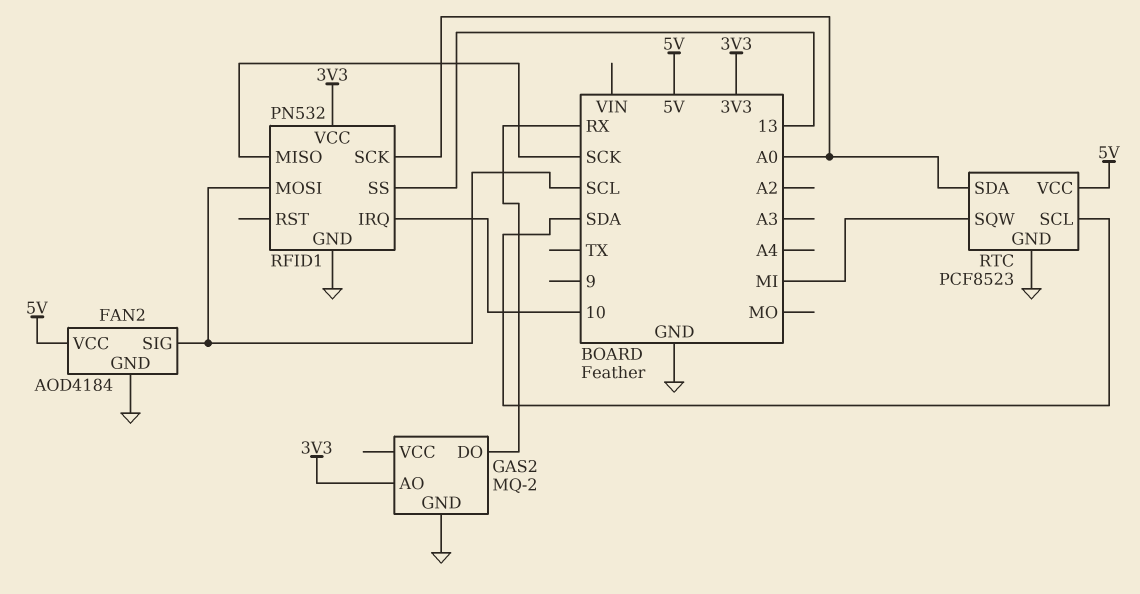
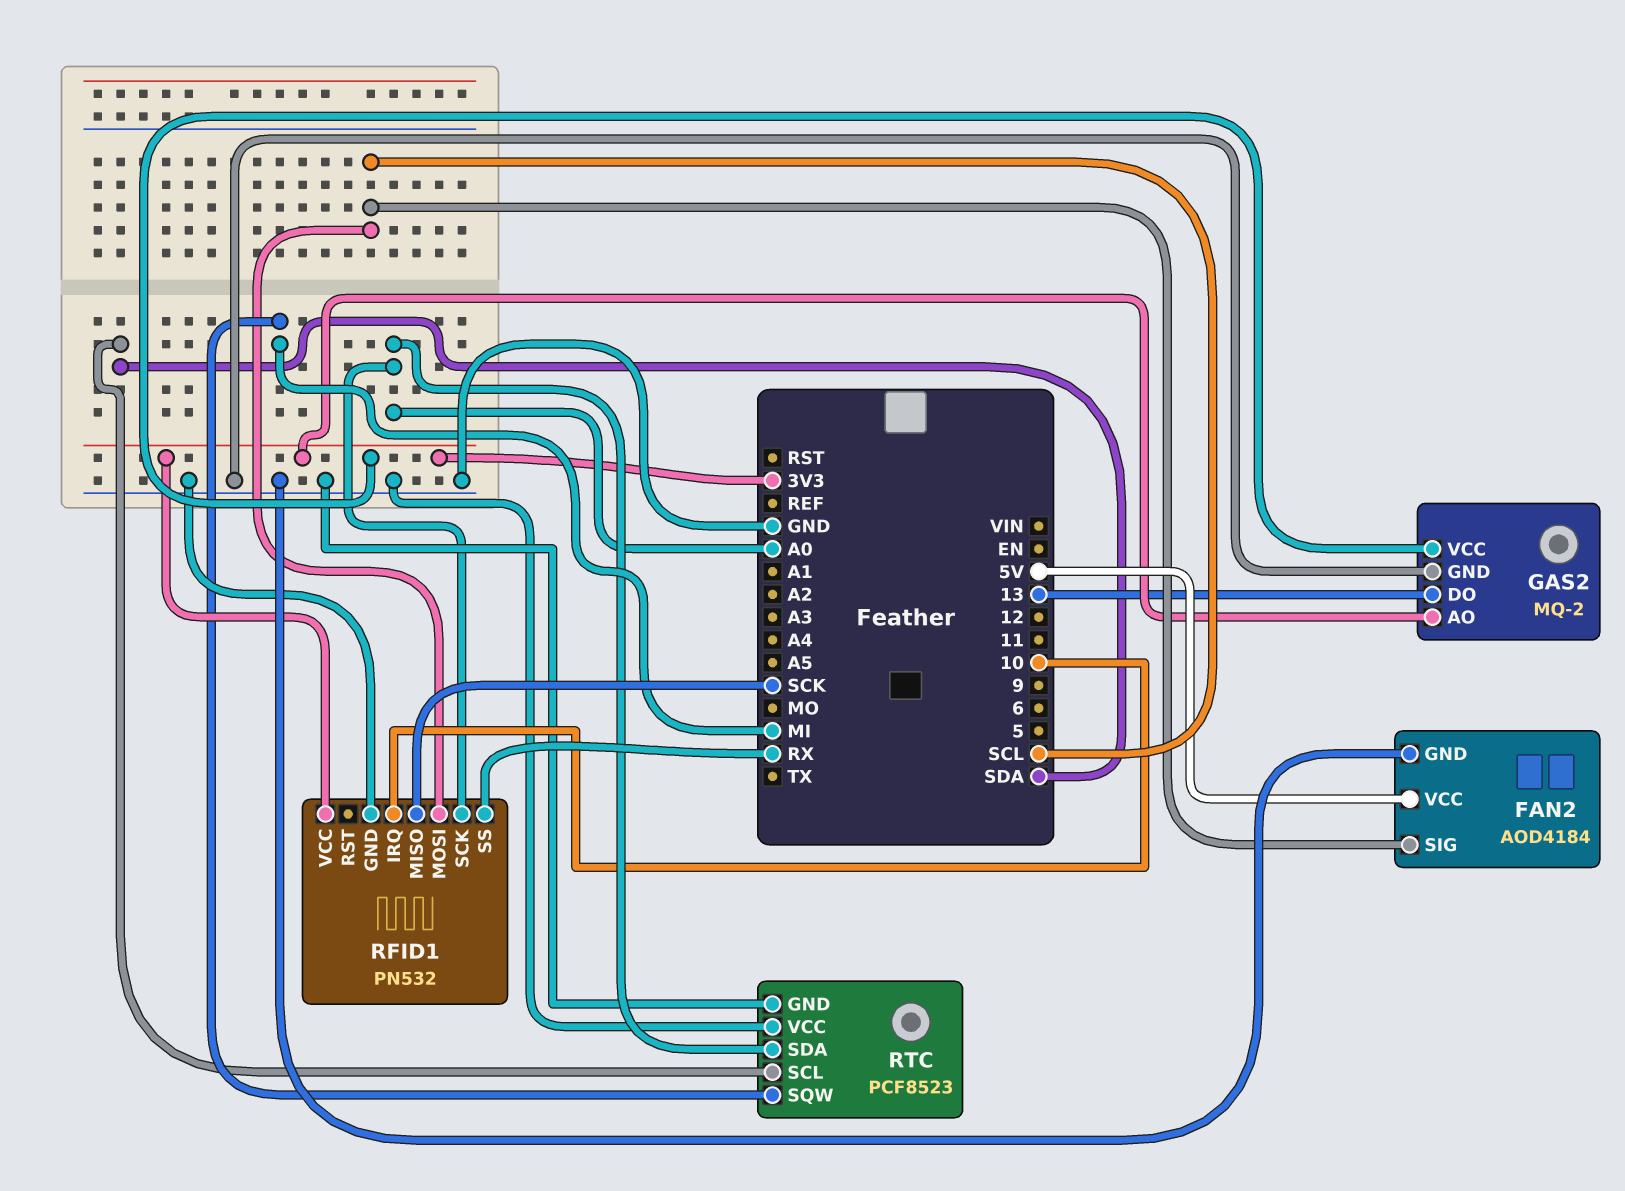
GAS2 pin DO: RX -> 13
GAS2 pin VCC: none -> 3V3
RFID1 pin SS: 13 -> RX
RTC pin VCC: 5V -> GND

